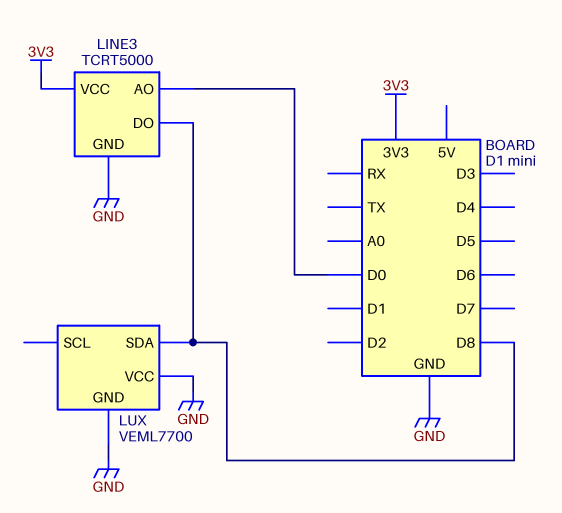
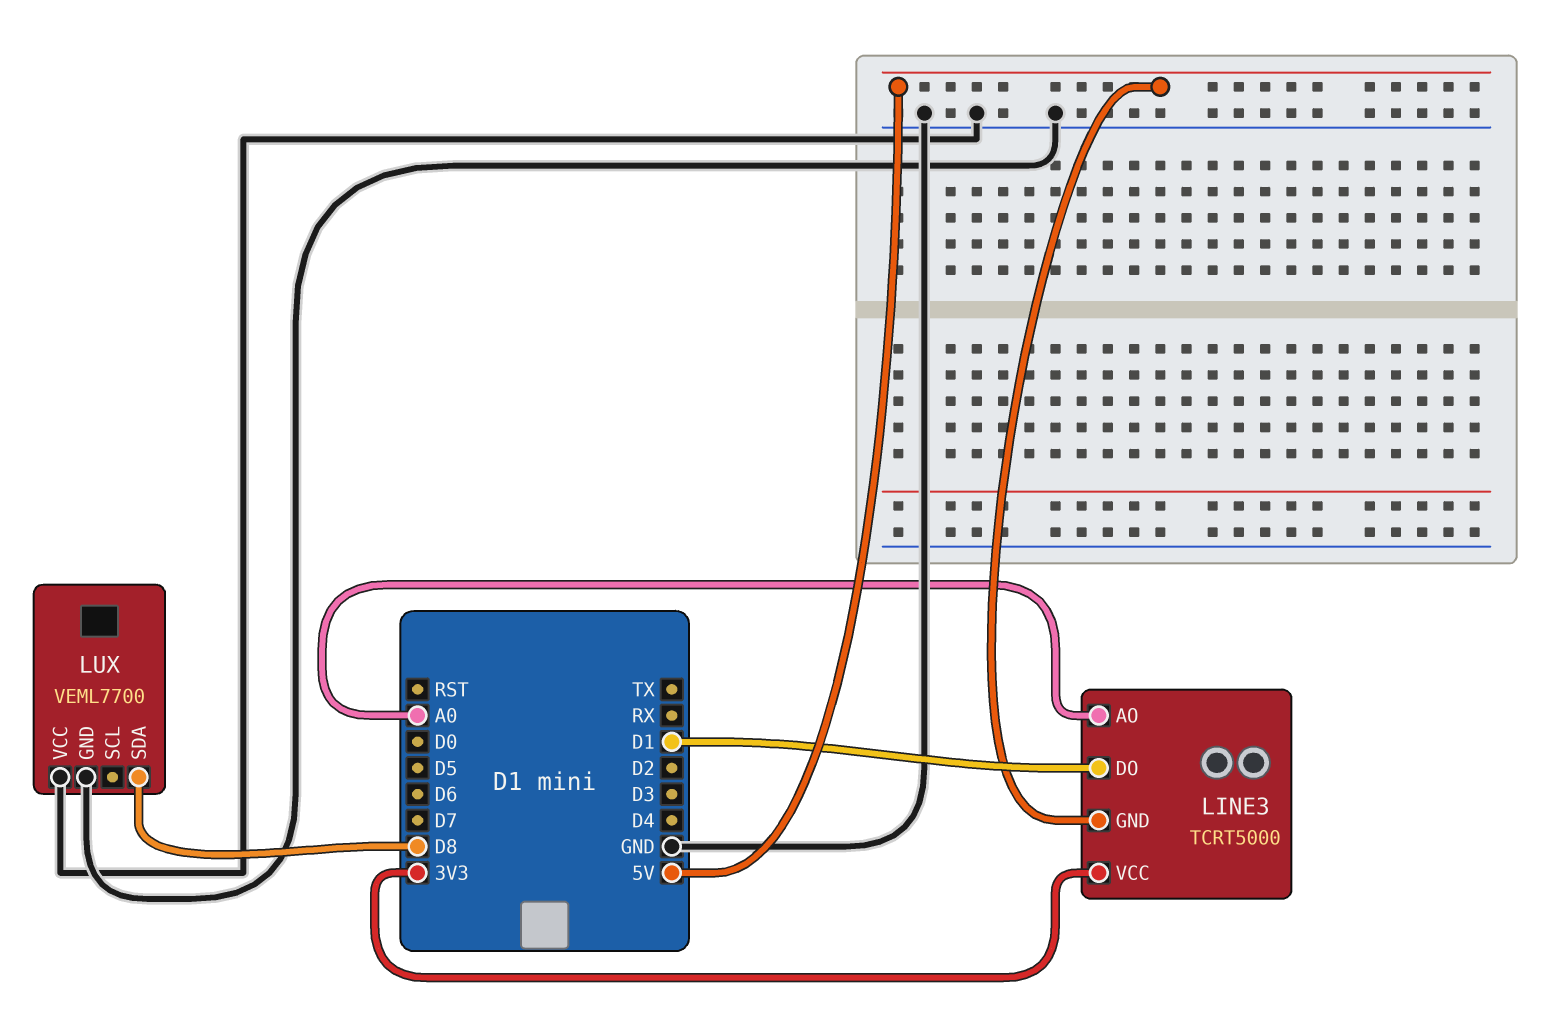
LINE3 pin AO: D0 -> A0
LINE3 pin DO: D8 -> D1
LINE3 pin GND: GND -> 5V

